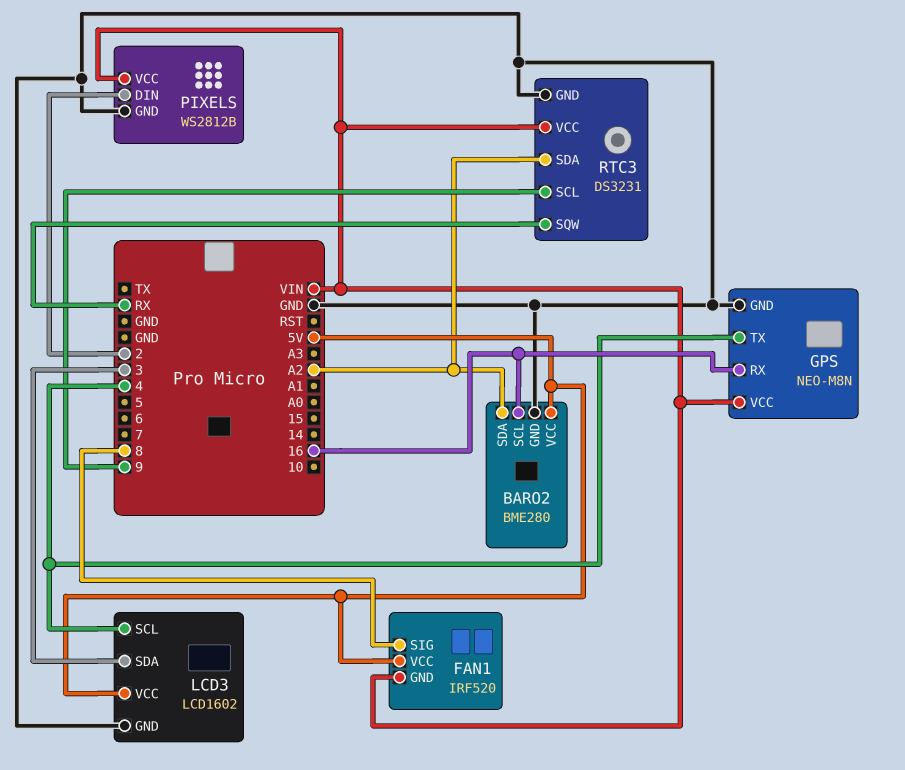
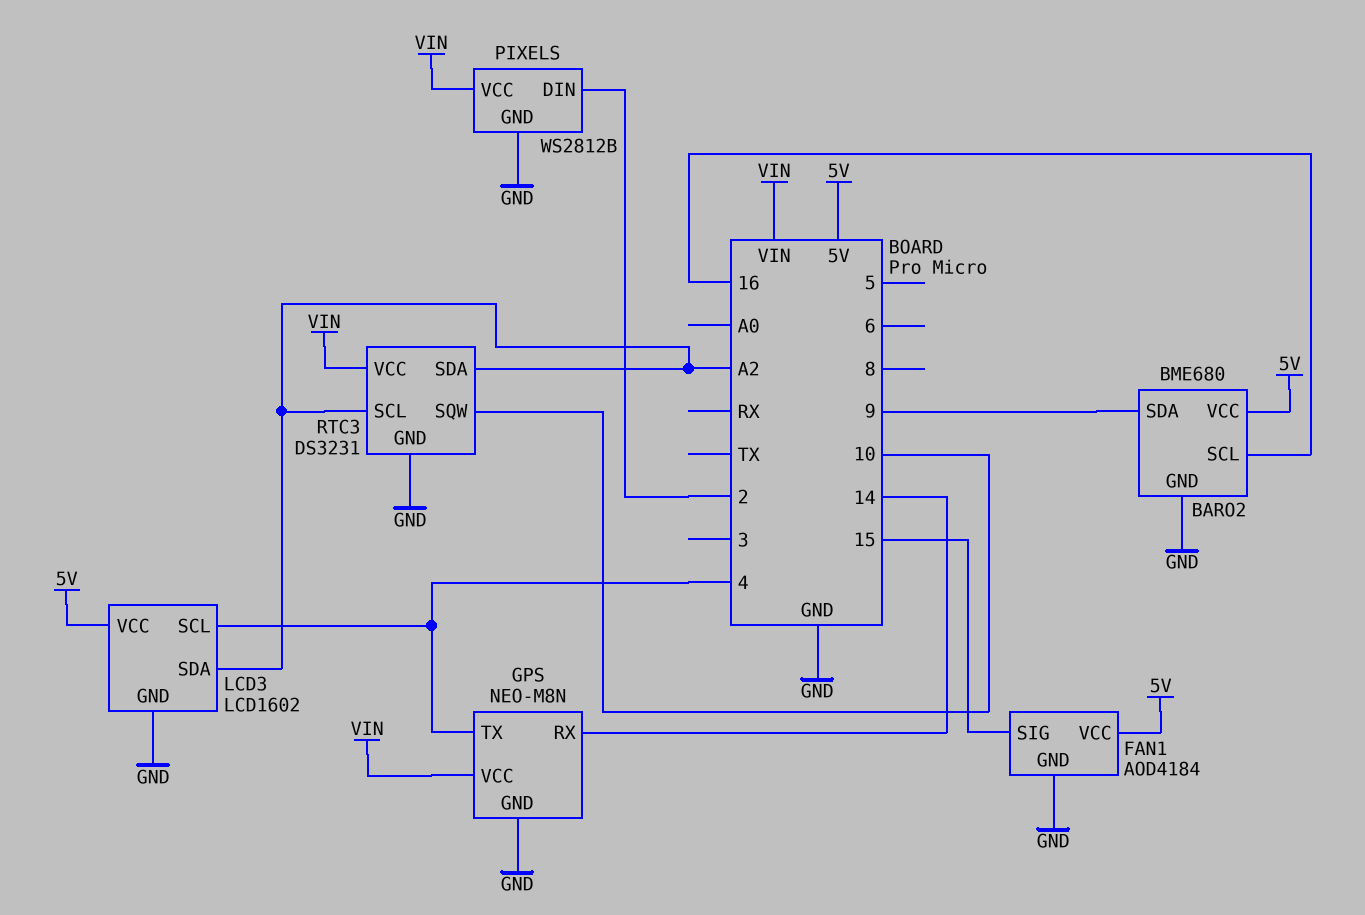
BARO2: BME280 -> BME680
BARO2 pin SDA: A2 -> 9
FAN1: IRF520 -> AOD4184
FAN1 pin GND: VIN -> GND
FAN1 pin SIG: 8 -> 15
GPS pin RX: 16 -> 14
LCD3 pin SDA: 3 -> A2
RTC3 pin SCL: 9 -> A2
RTC3 pin SQW: RX -> 10

